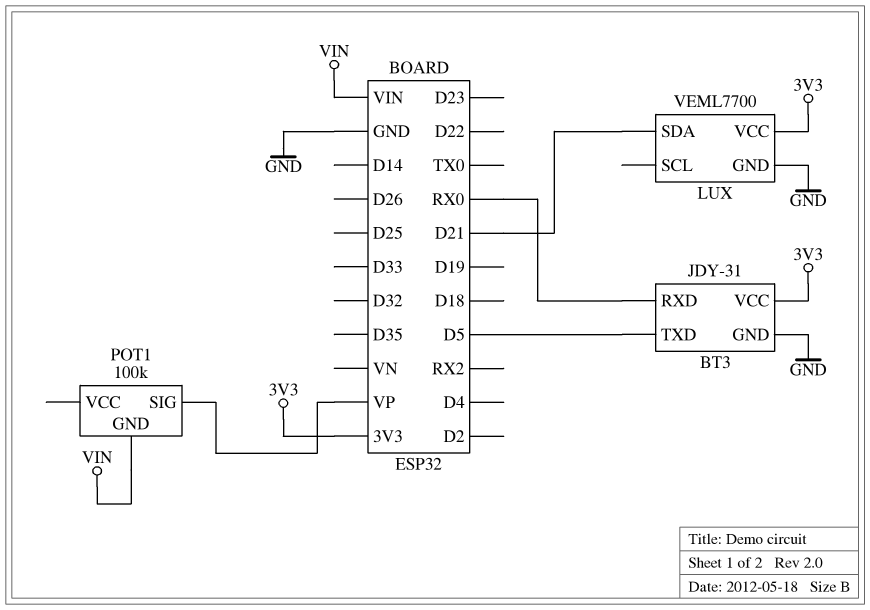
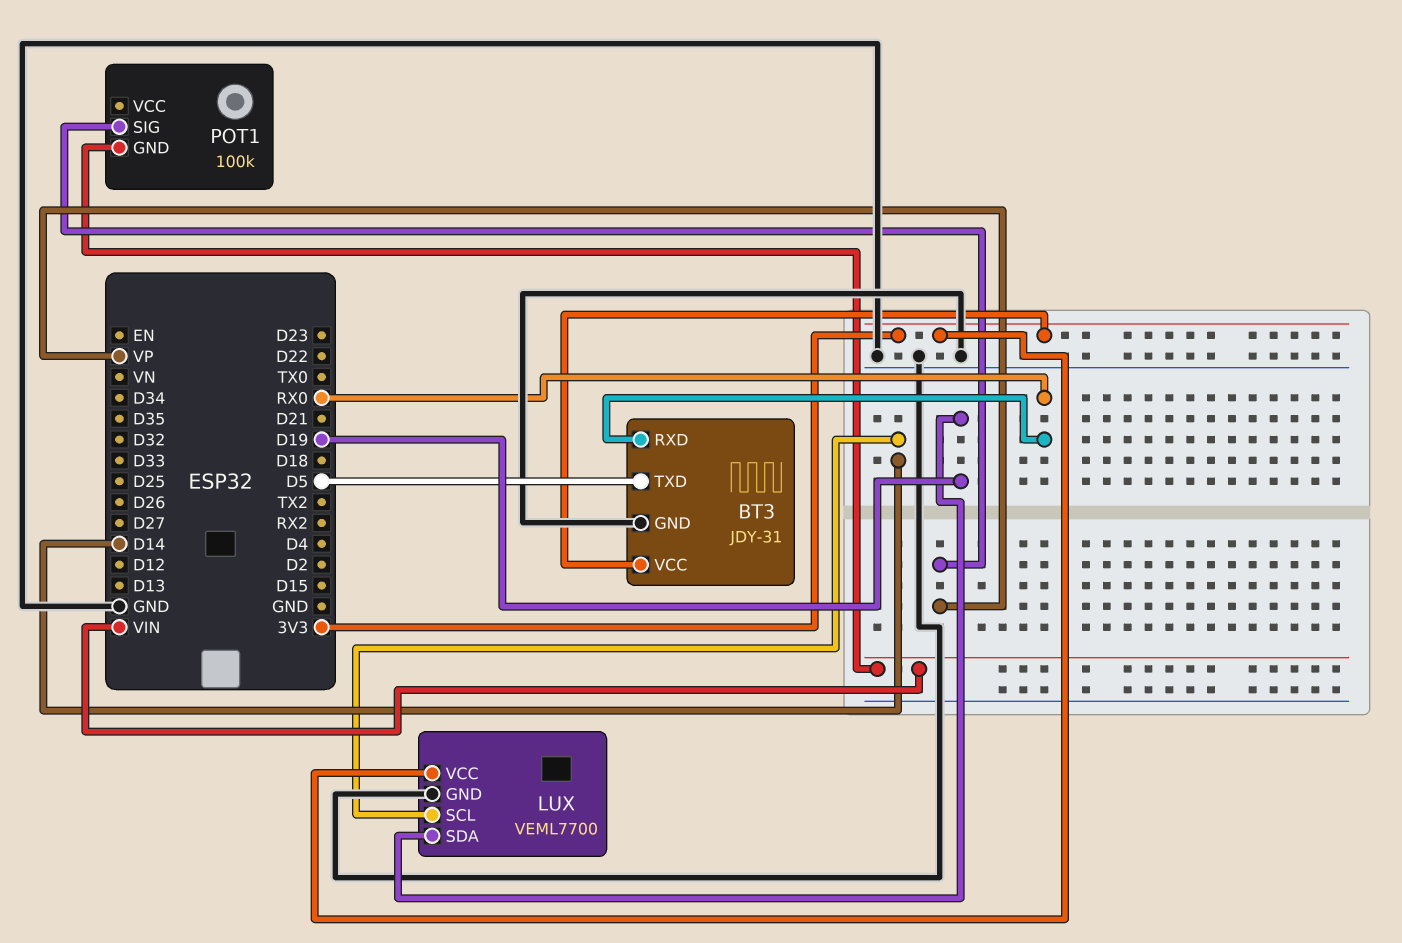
LUX pin SCL: none -> D14
LUX pin SDA: D21 -> D19

